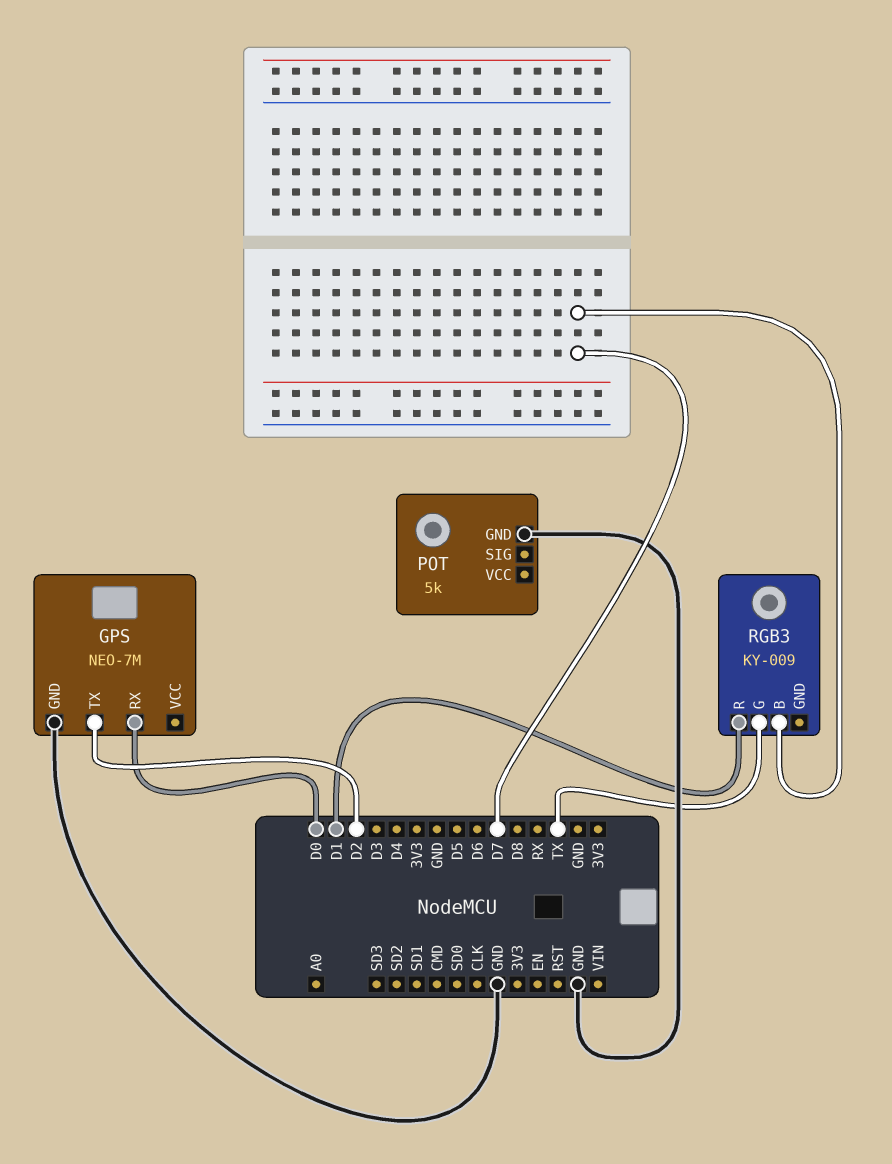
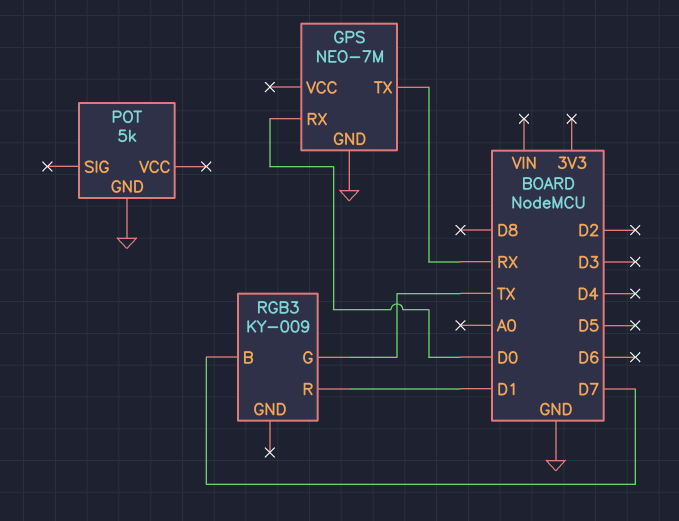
GPS pin TX: D2 -> RX

